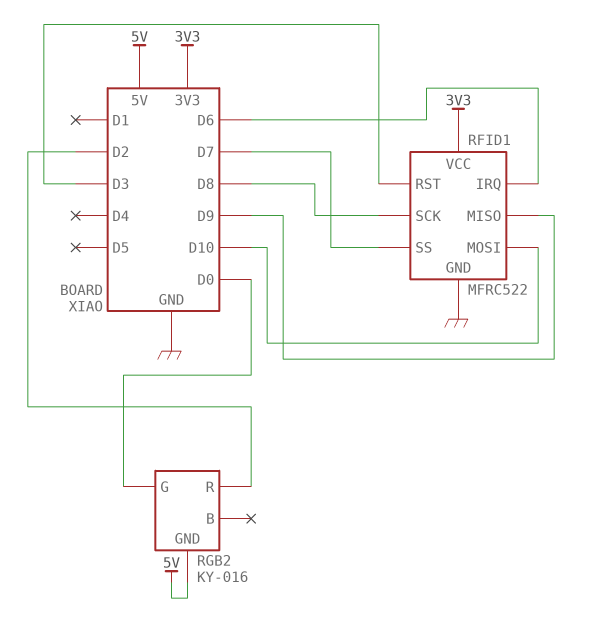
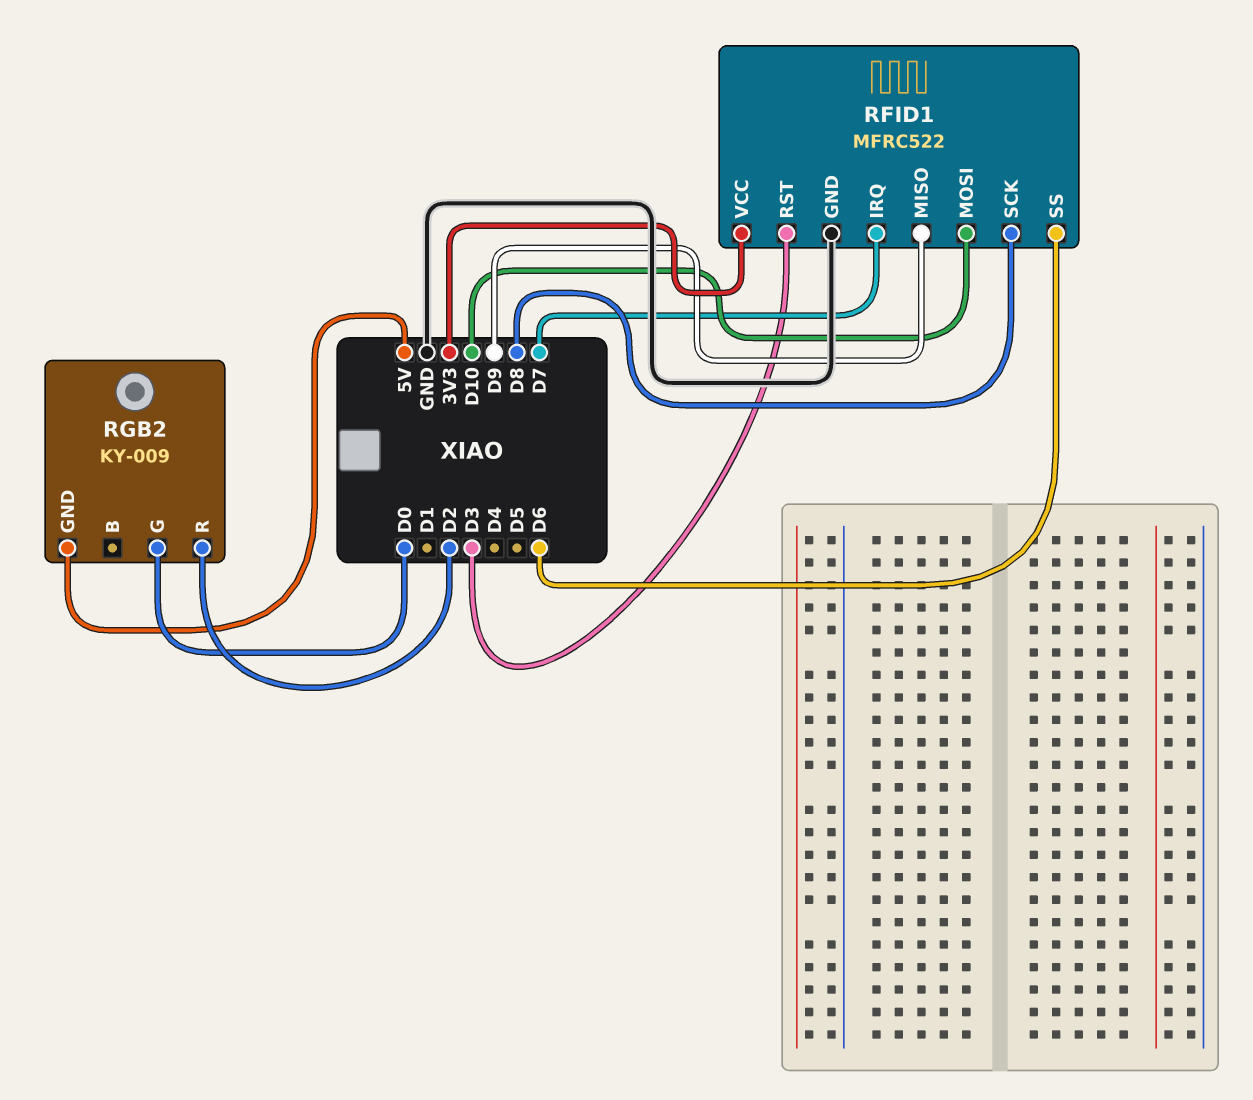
RFID1 pin IRQ: D6 -> D7
RFID1 pin SS: D7 -> D6
RGB2: KY-016 -> KY-009

